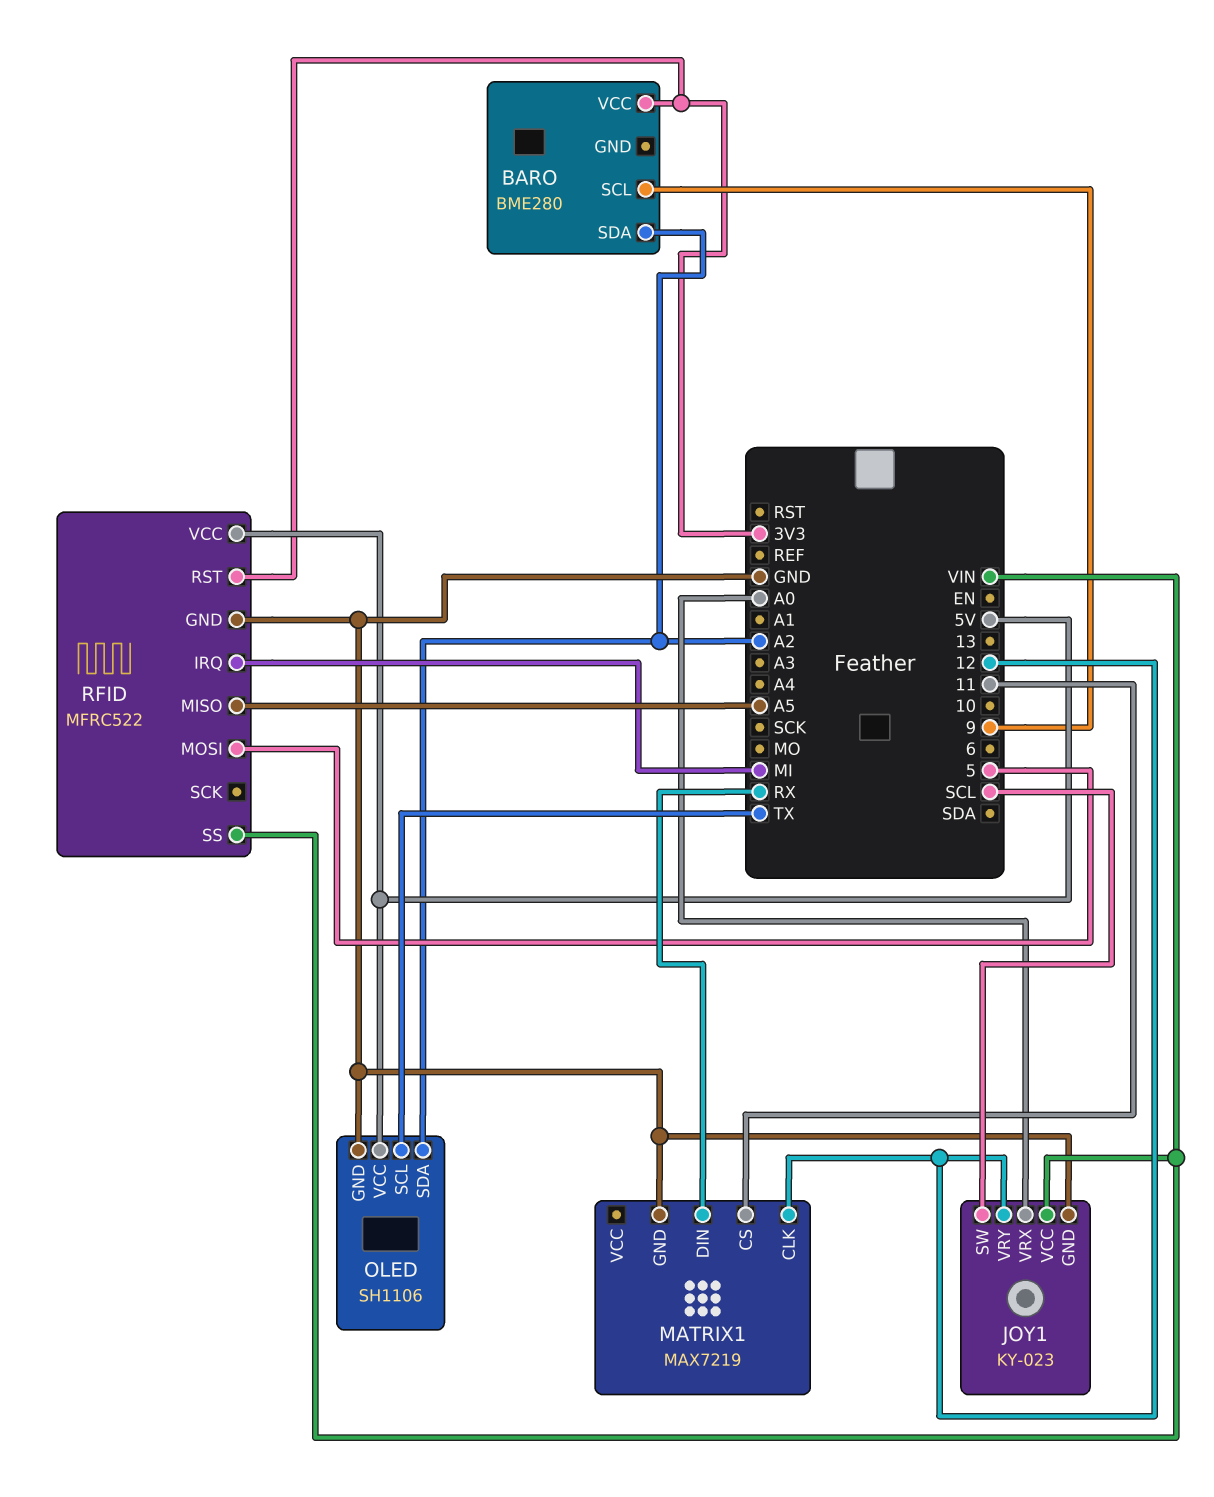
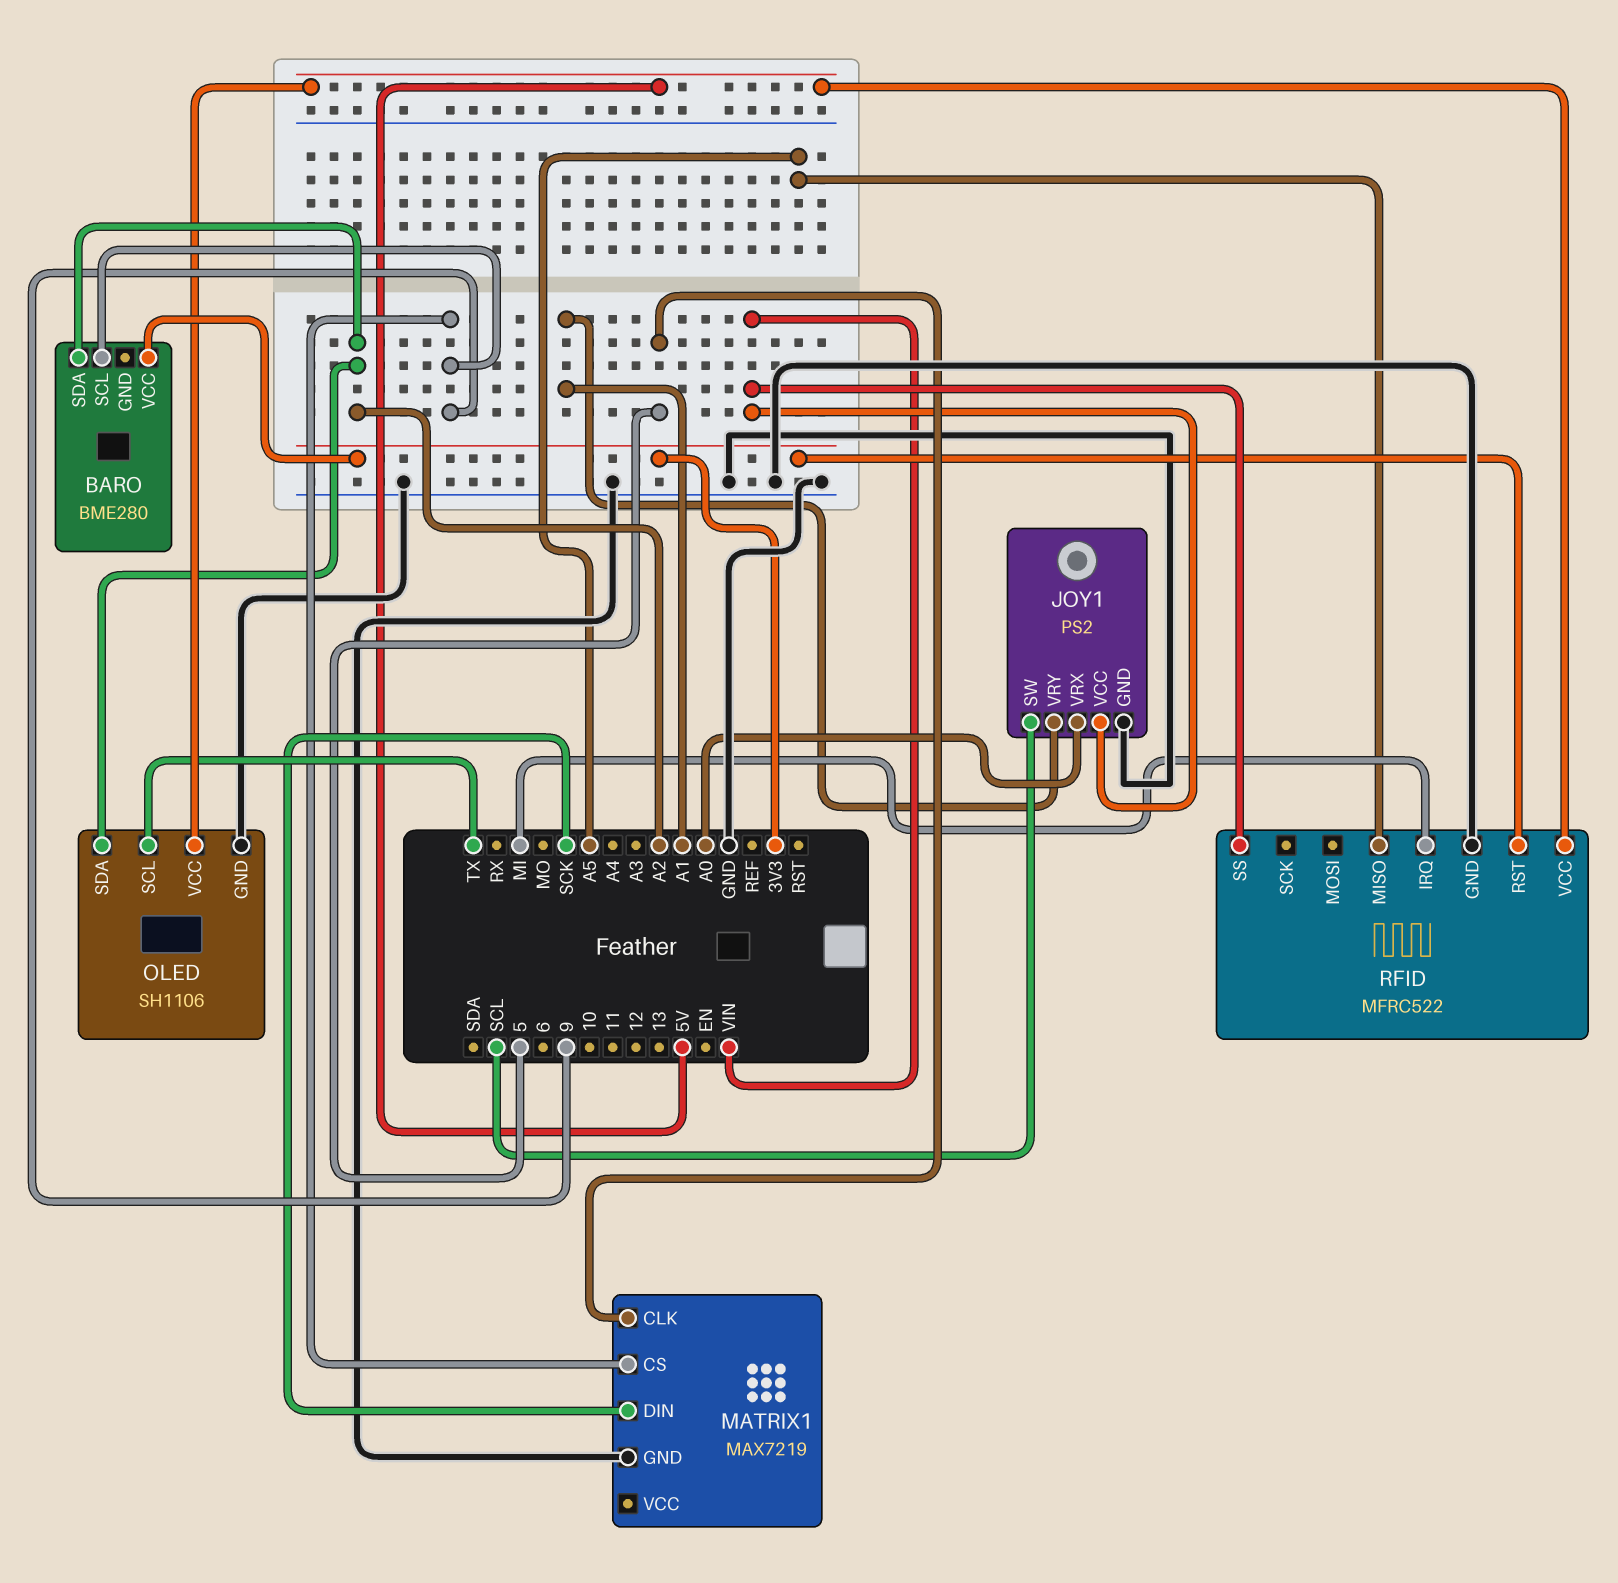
JOY1: KY-023 -> PS2
JOY1 pin VRY: 12 -> A1
MATRIX1 pin CLK: 12 -> 5
MATRIX1 pin CS: 11 -> 9
MATRIX1 pin DIN: RX -> SCK
RFID pin MOSI: 5 -> none

